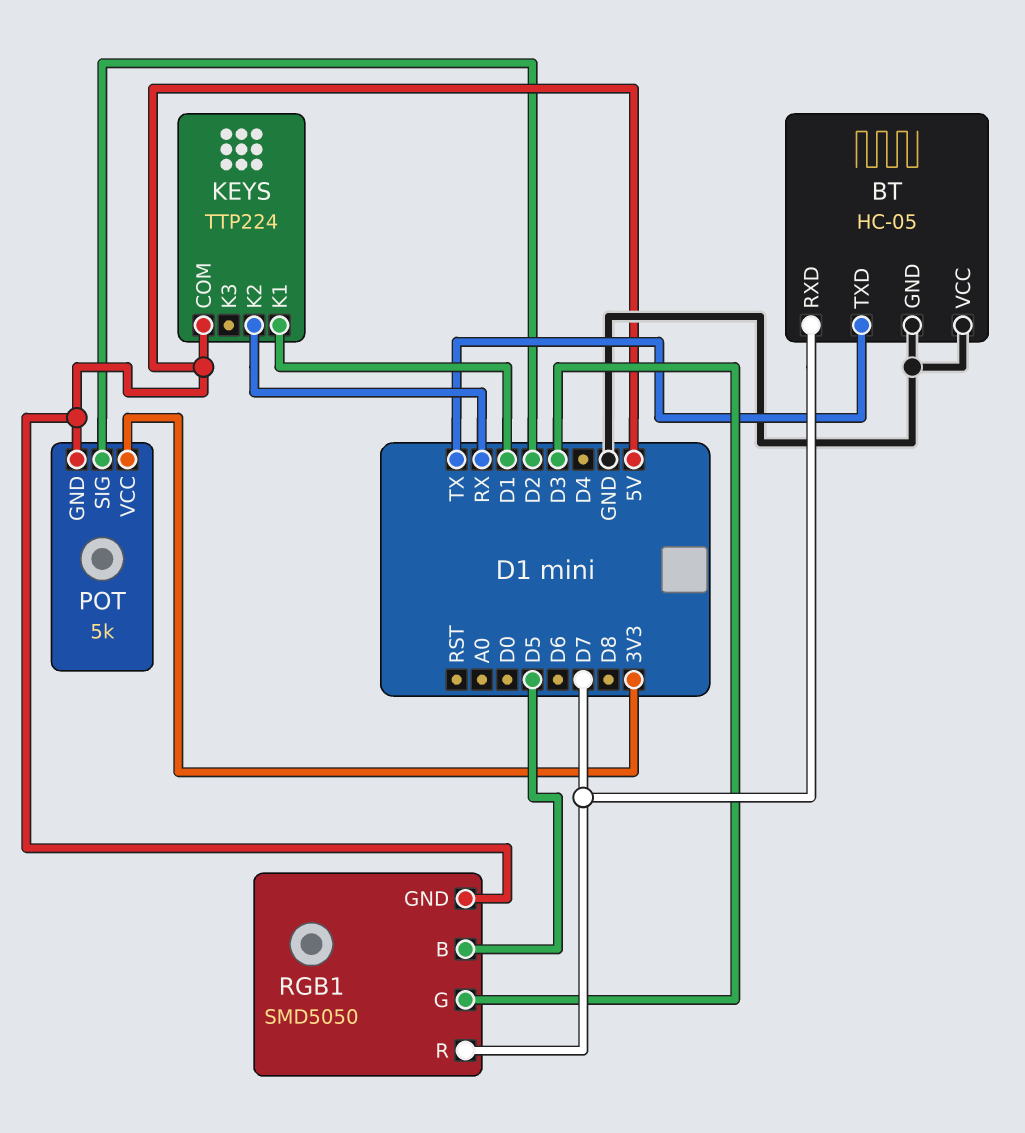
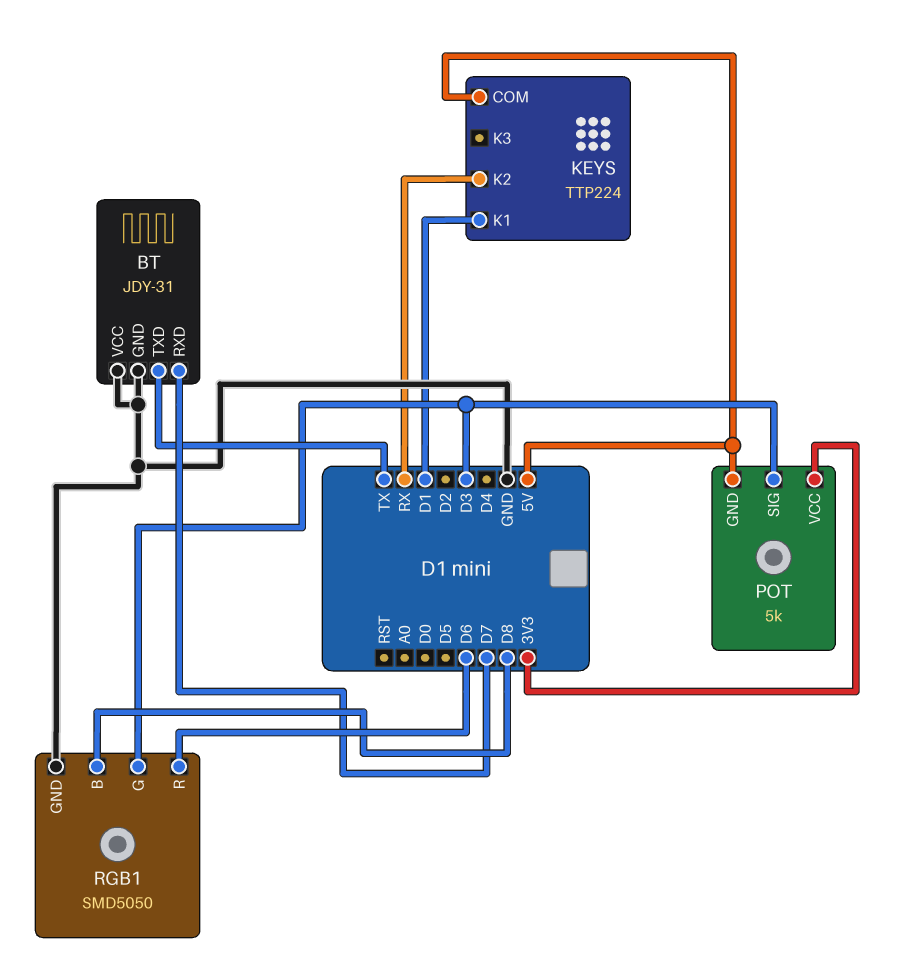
BT: HC-05 -> JDY-31
POT pin SIG: D2 -> D3
RGB1 pin B: D5 -> D8
RGB1 pin GND: 5V -> GND
RGB1 pin R: D7 -> D6

